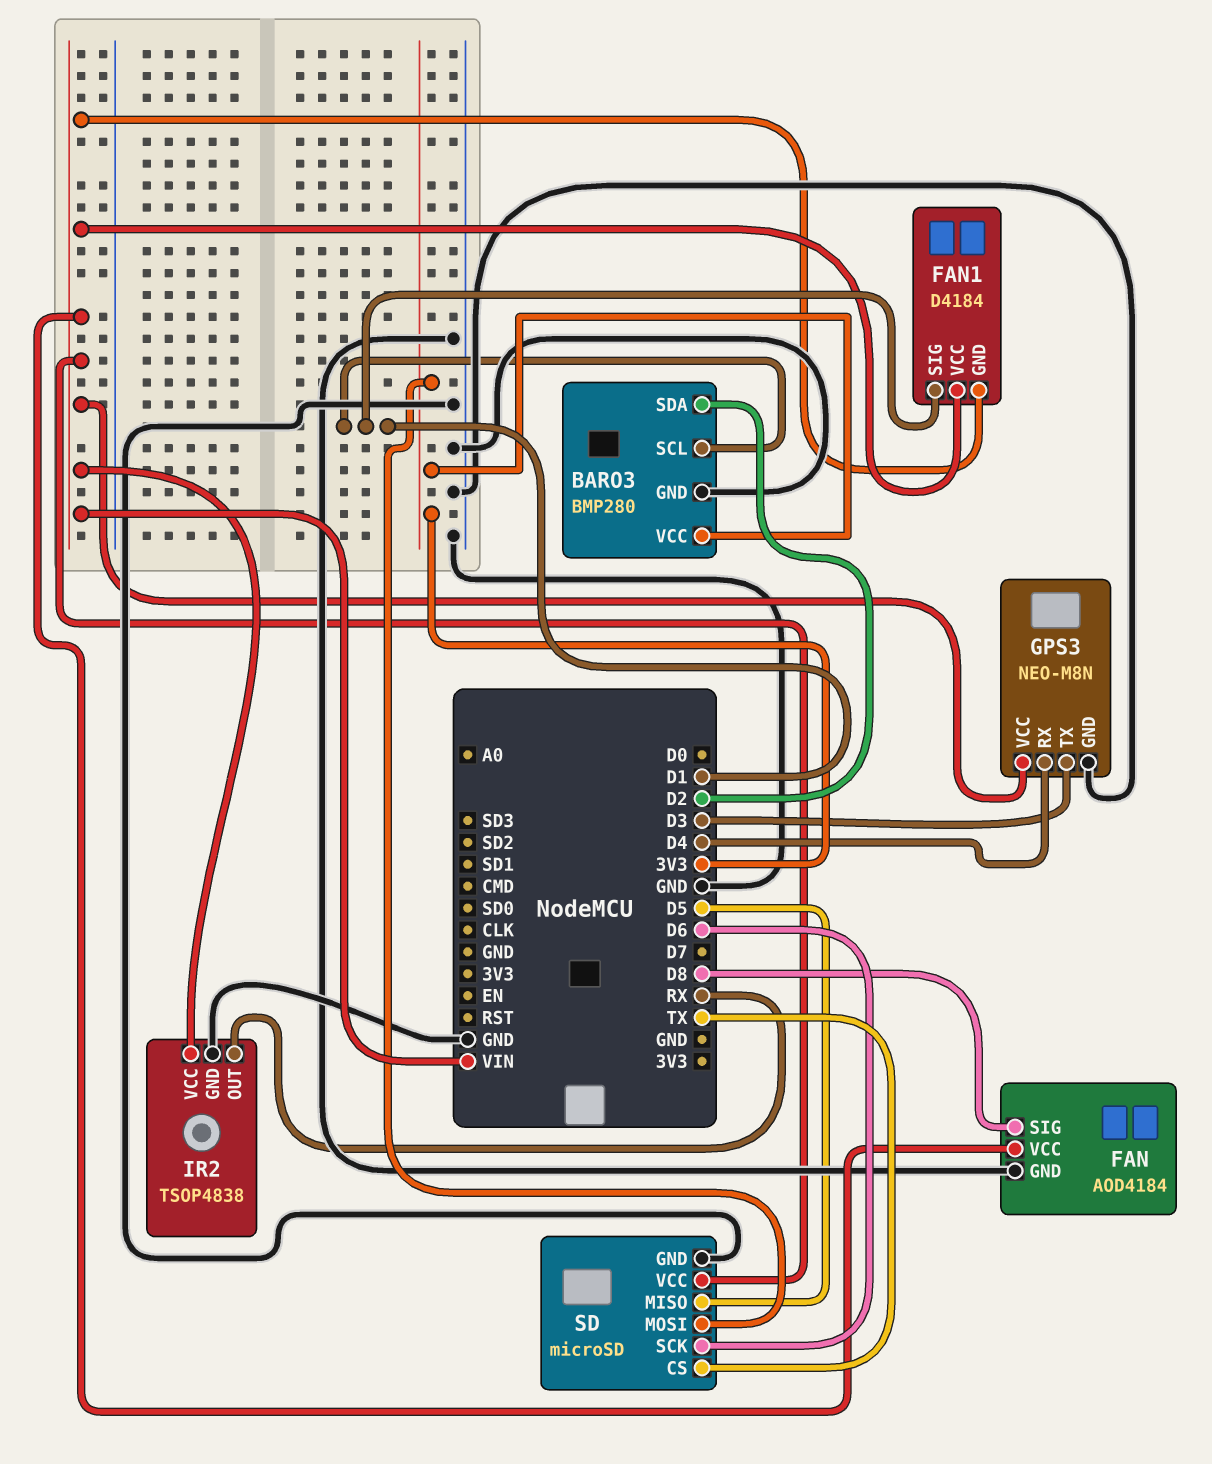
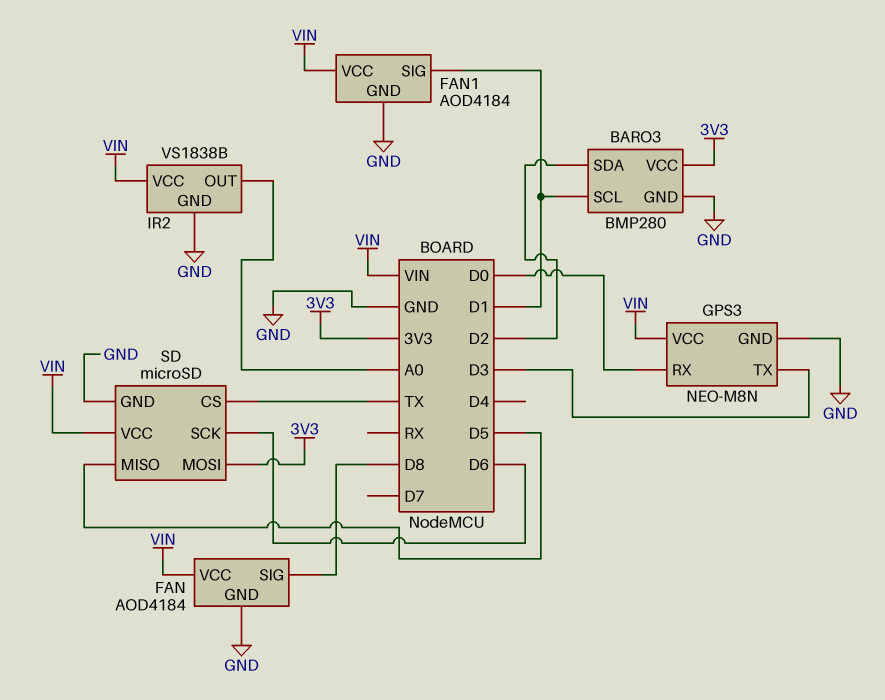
FAN1: D4184 -> AOD4184
FAN1 pin GND: VIN -> GND
GPS3 pin RX: D4 -> D0
IR2: TSOP4838 -> VS1838B
IR2 pin OUT: RX -> A0

